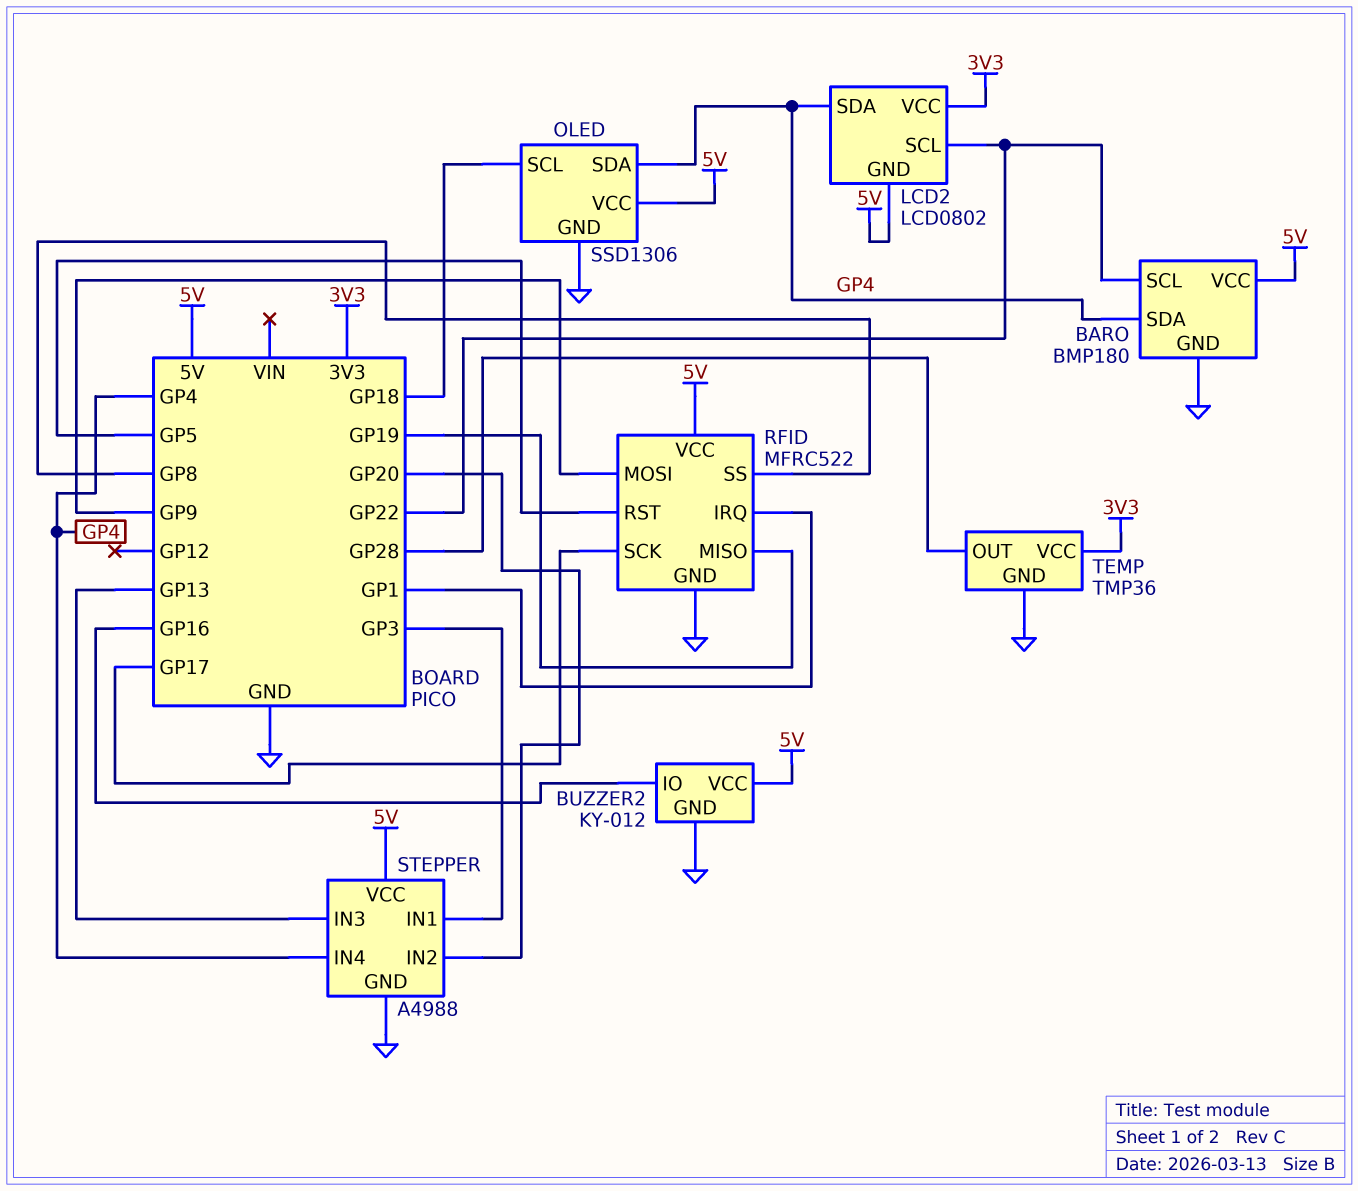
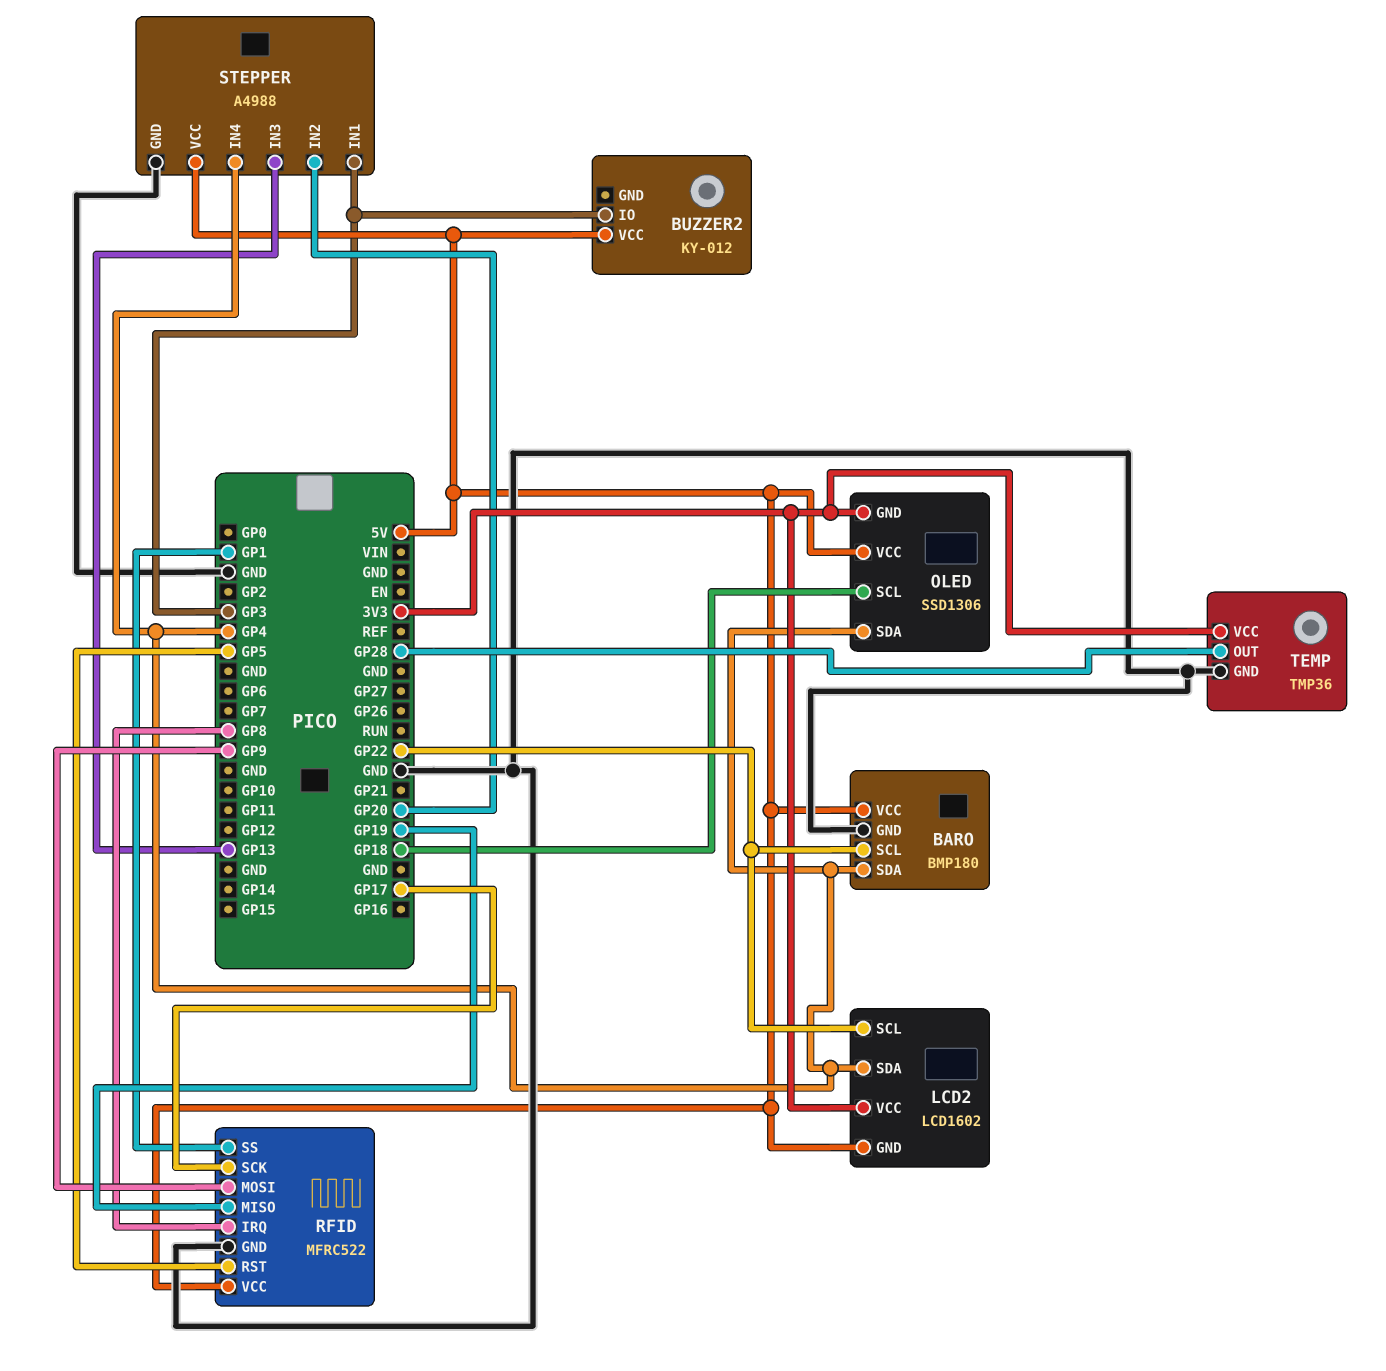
BUZZER2 pin GND: GND -> none
BUZZER2 pin IO: GP16 -> GP3
LCD2: LCD0802 -> LCD1602
OLED pin GND: GND -> 3V3
RFID pin IRQ: GP1 -> GP8
RFID pin SS: GP8 -> GP1

